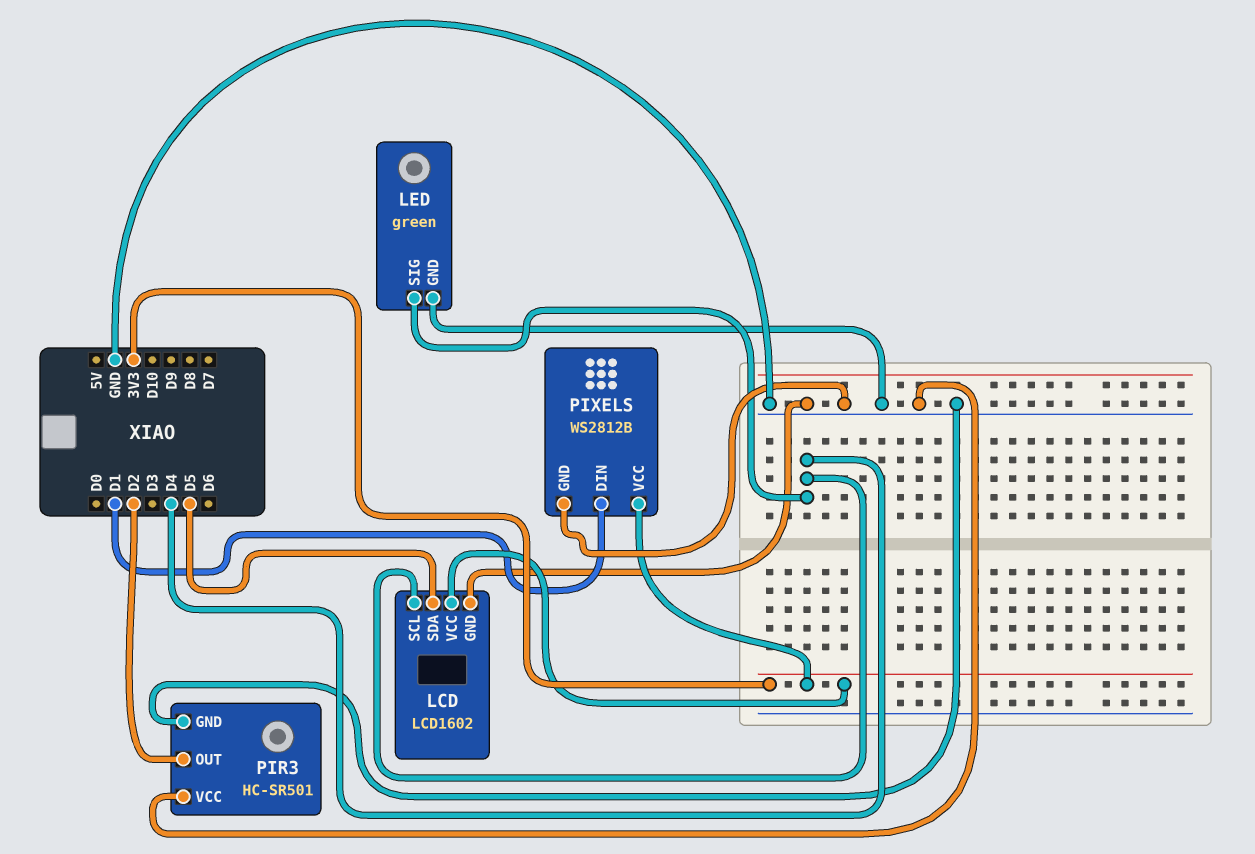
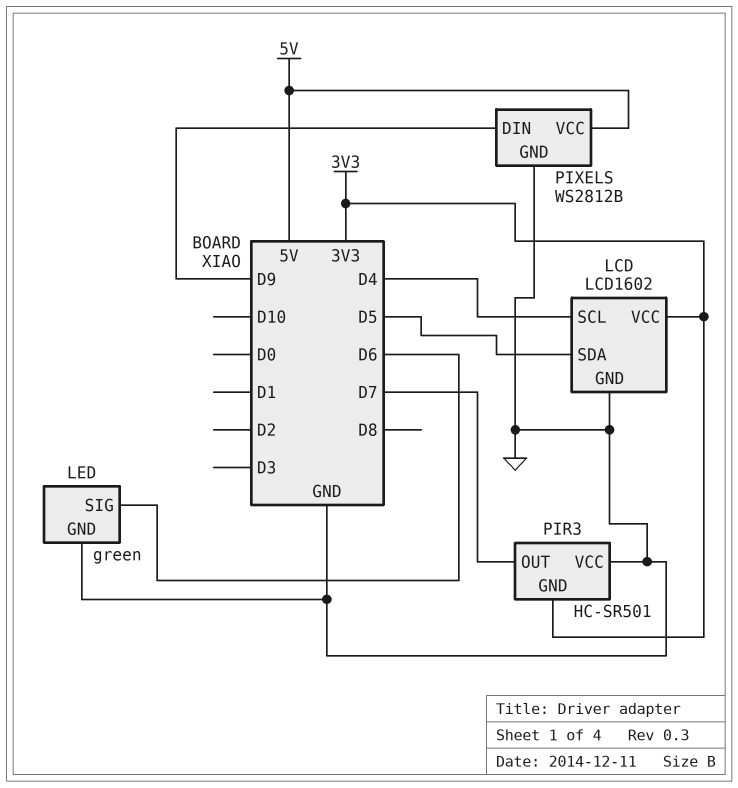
LED pin SIG: D4 -> D6
PIR3 pin GND: GND -> 3V3
PIR3 pin OUT: D2 -> D7
PIXELS pin DIN: D1 -> D9
PIXELS pin VCC: 3V3 -> 5V

